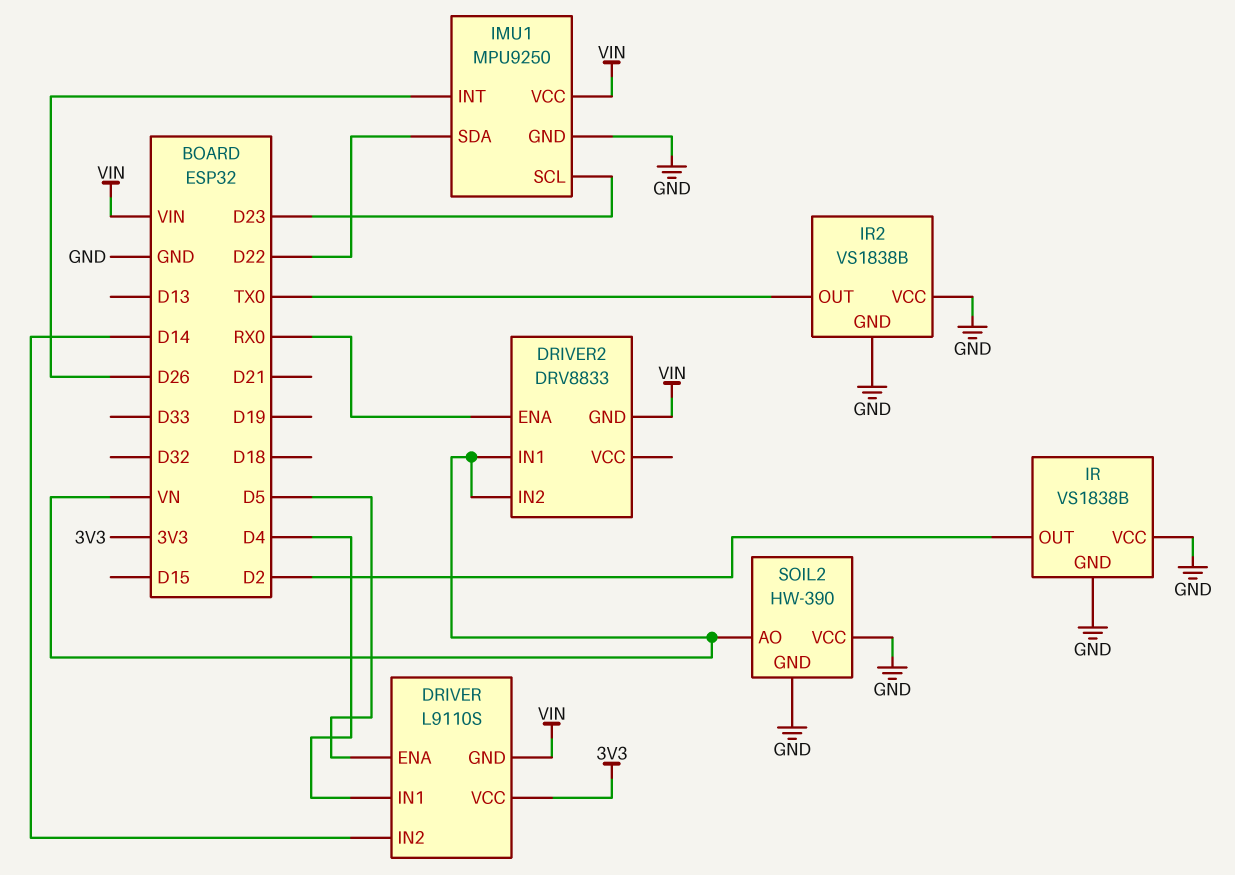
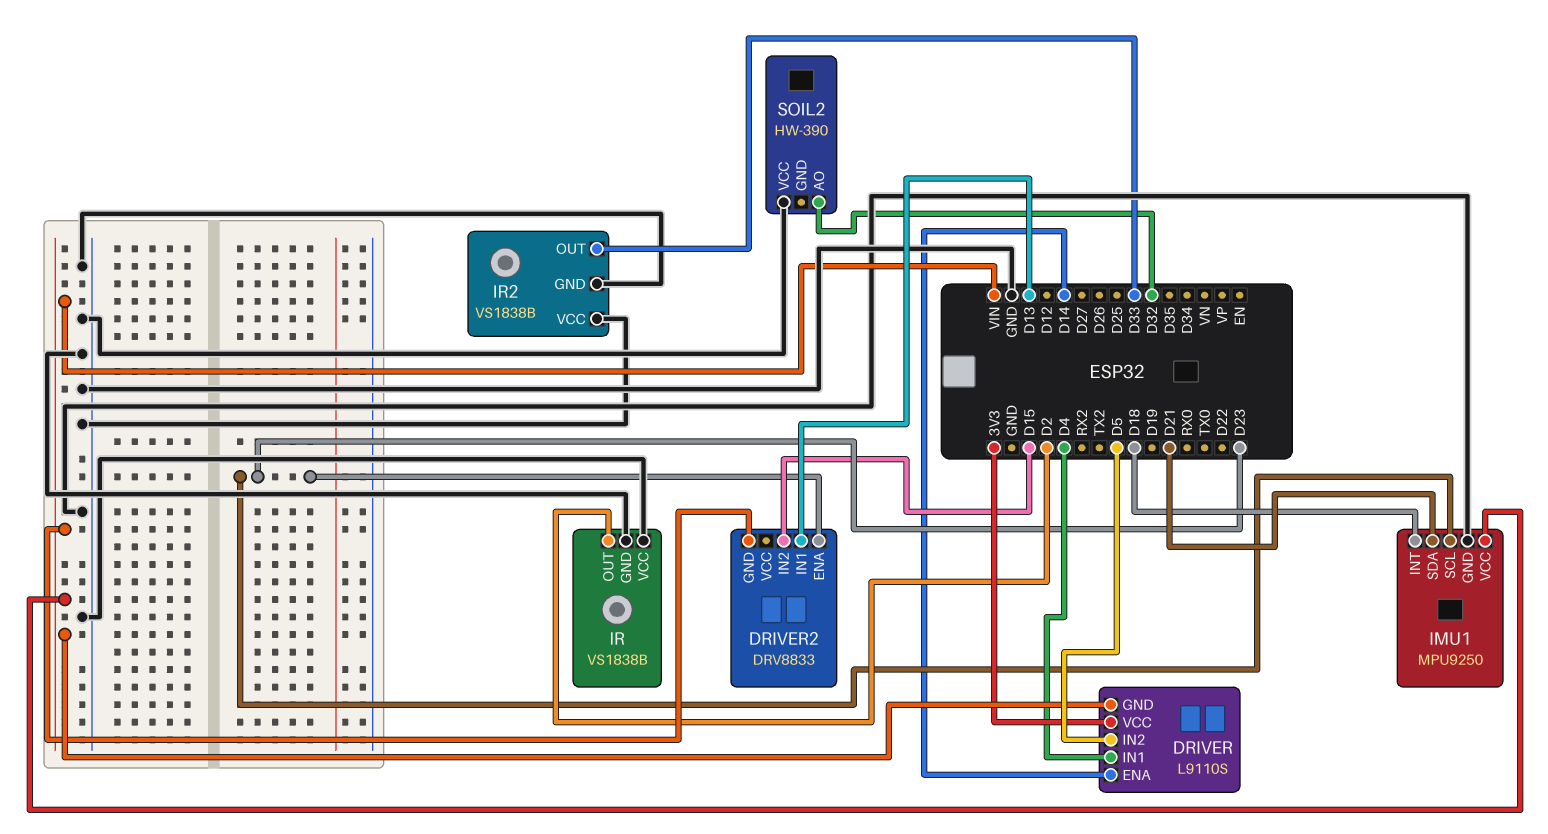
DRIVER pin ENA: D5 -> D14
DRIVER pin IN2: D14 -> D5
DRIVER2 pin ENA: RX0 -> D23
DRIVER2 pin IN1: VN -> D13
DRIVER2 pin IN2: VN -> D15
IMU1 pin INT: D26 -> D18
IMU1 pin SDA: D22 -> D21
IR2 pin OUT: TX0 -> D33
SOIL2 pin AO: VN -> D32
SOIL2 pin GND: GND -> none

